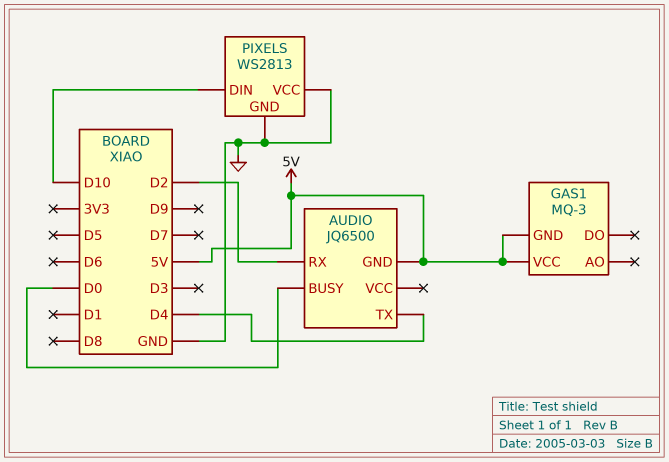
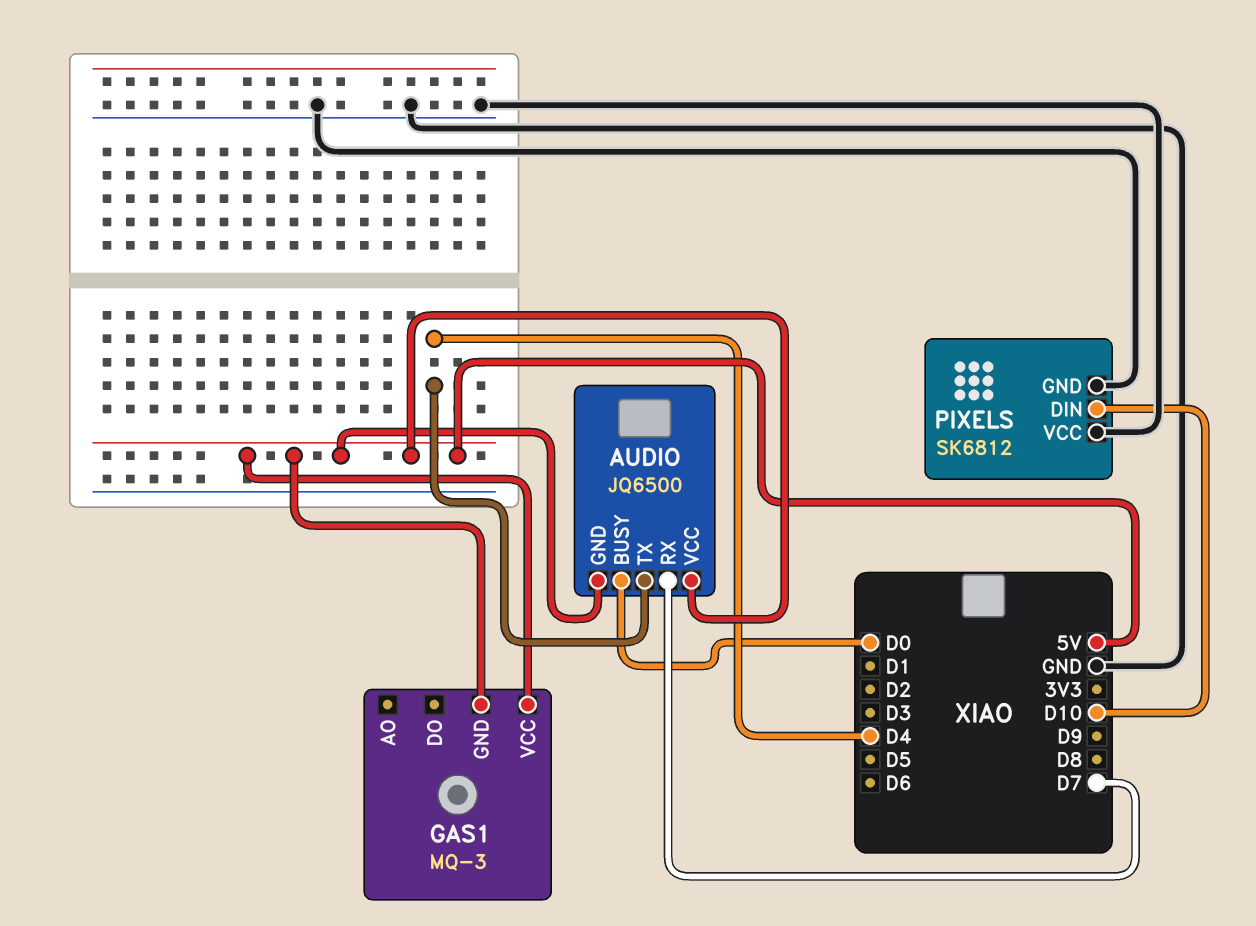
AUDIO pin RX: D2 -> D7
AUDIO pin VCC: none -> 5V
PIXELS: WS2813 -> SK6812

